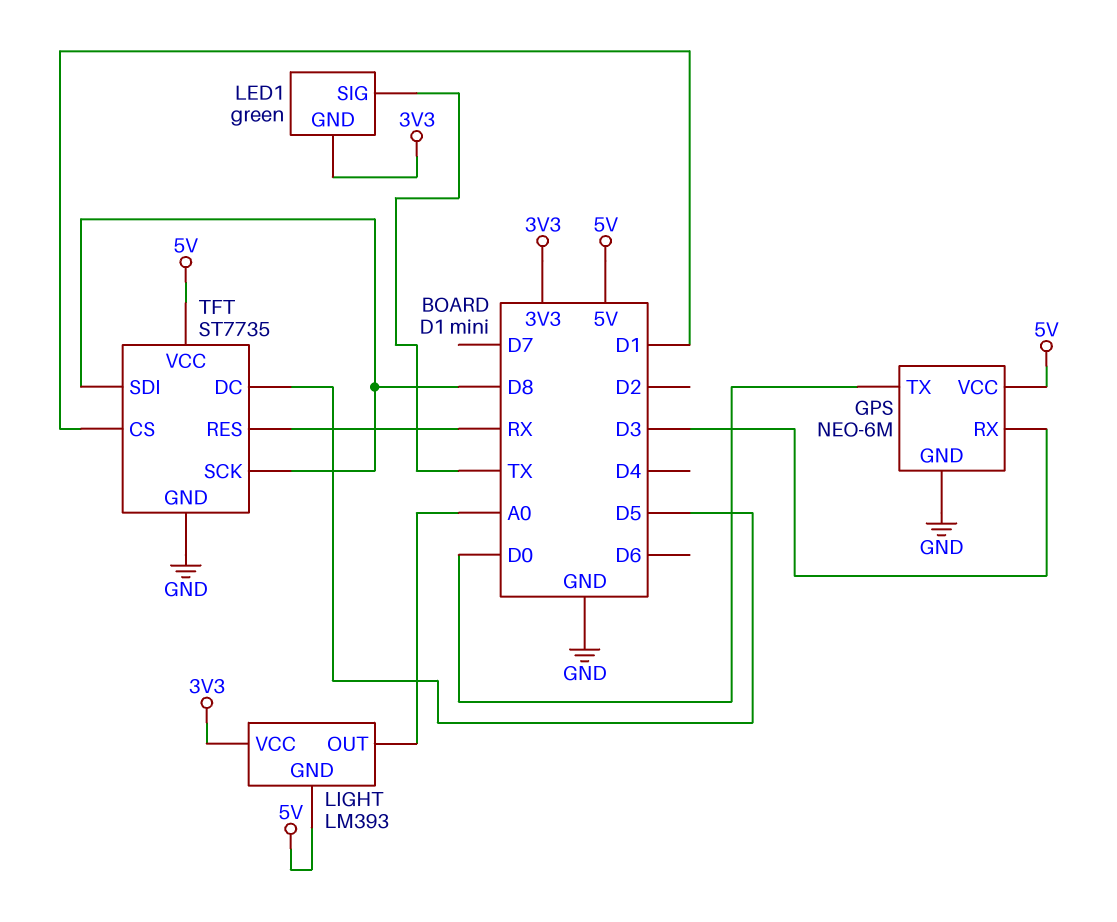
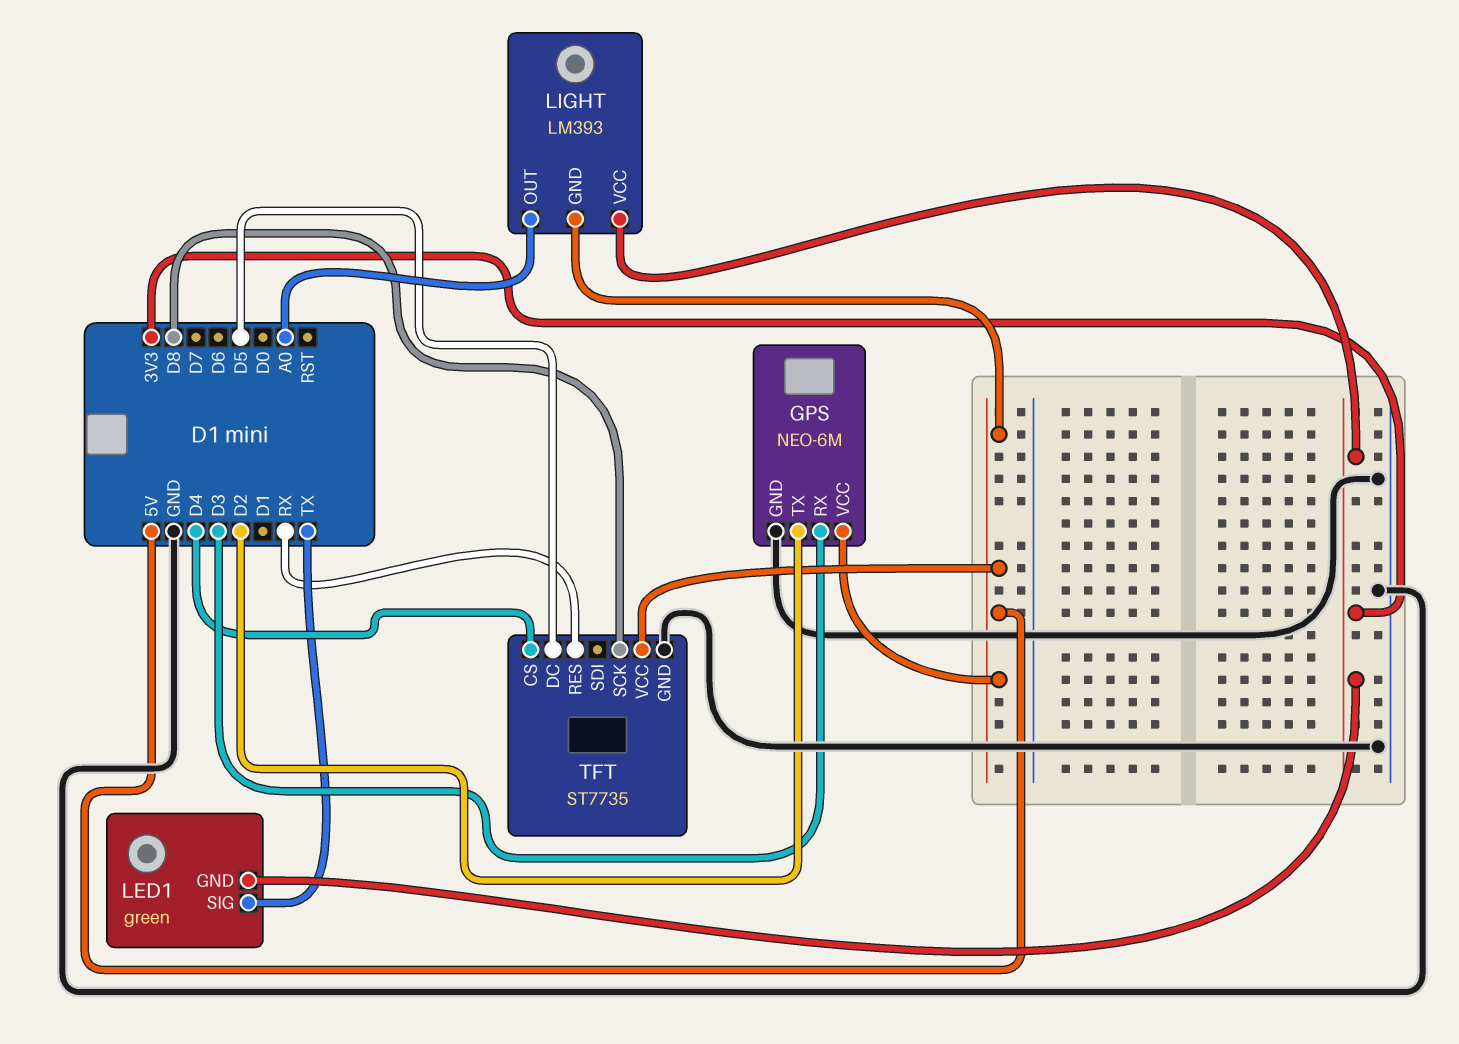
GPS pin TX: D0 -> D2
TFT pin CS: D1 -> D4
TFT pin SDI: D8 -> none

